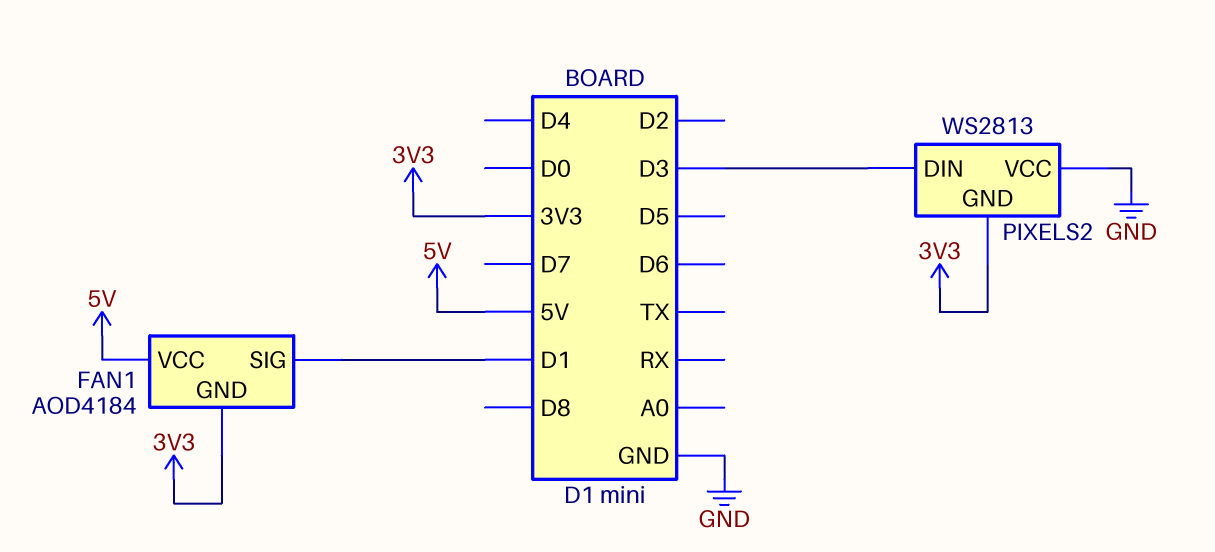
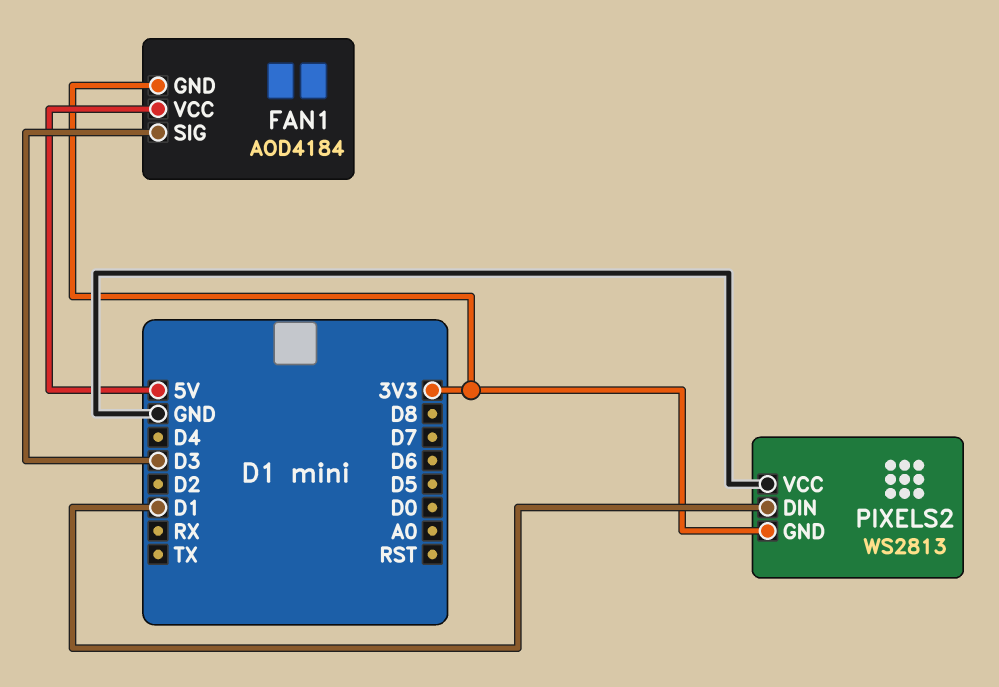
FAN1 pin SIG: D1 -> D3
PIXELS2 pin DIN: D3 -> D1

